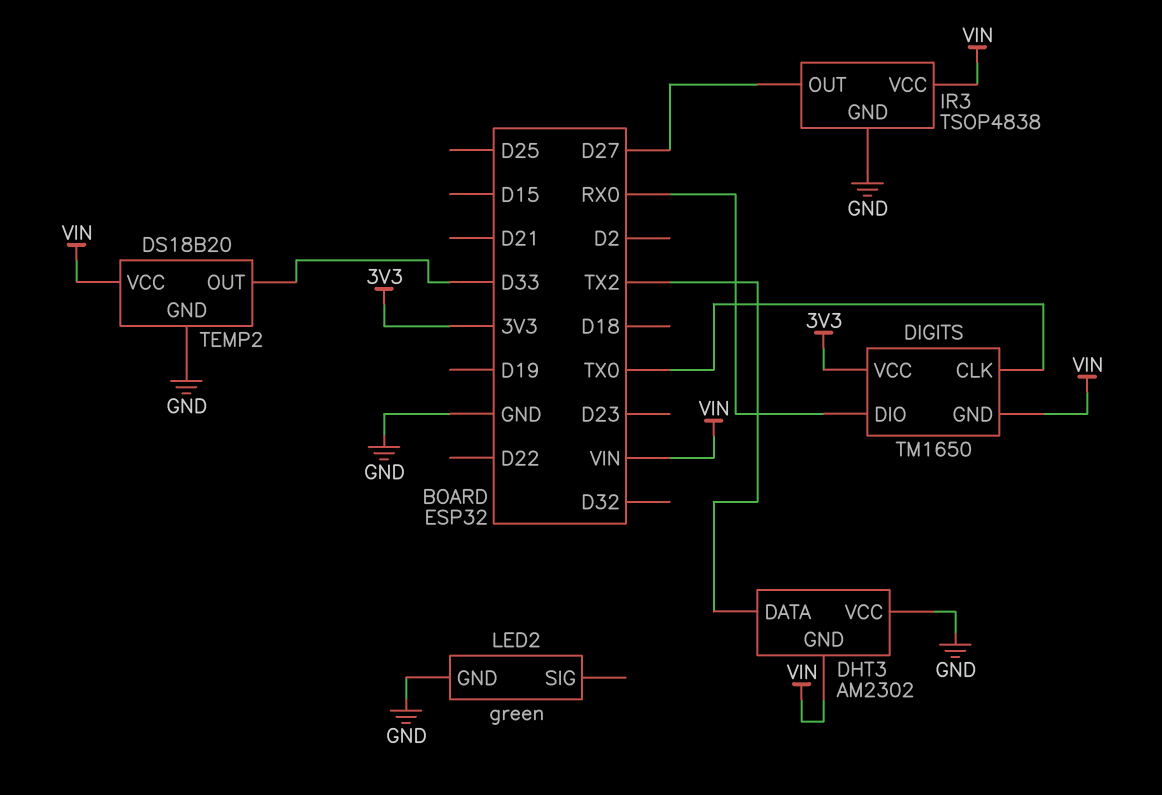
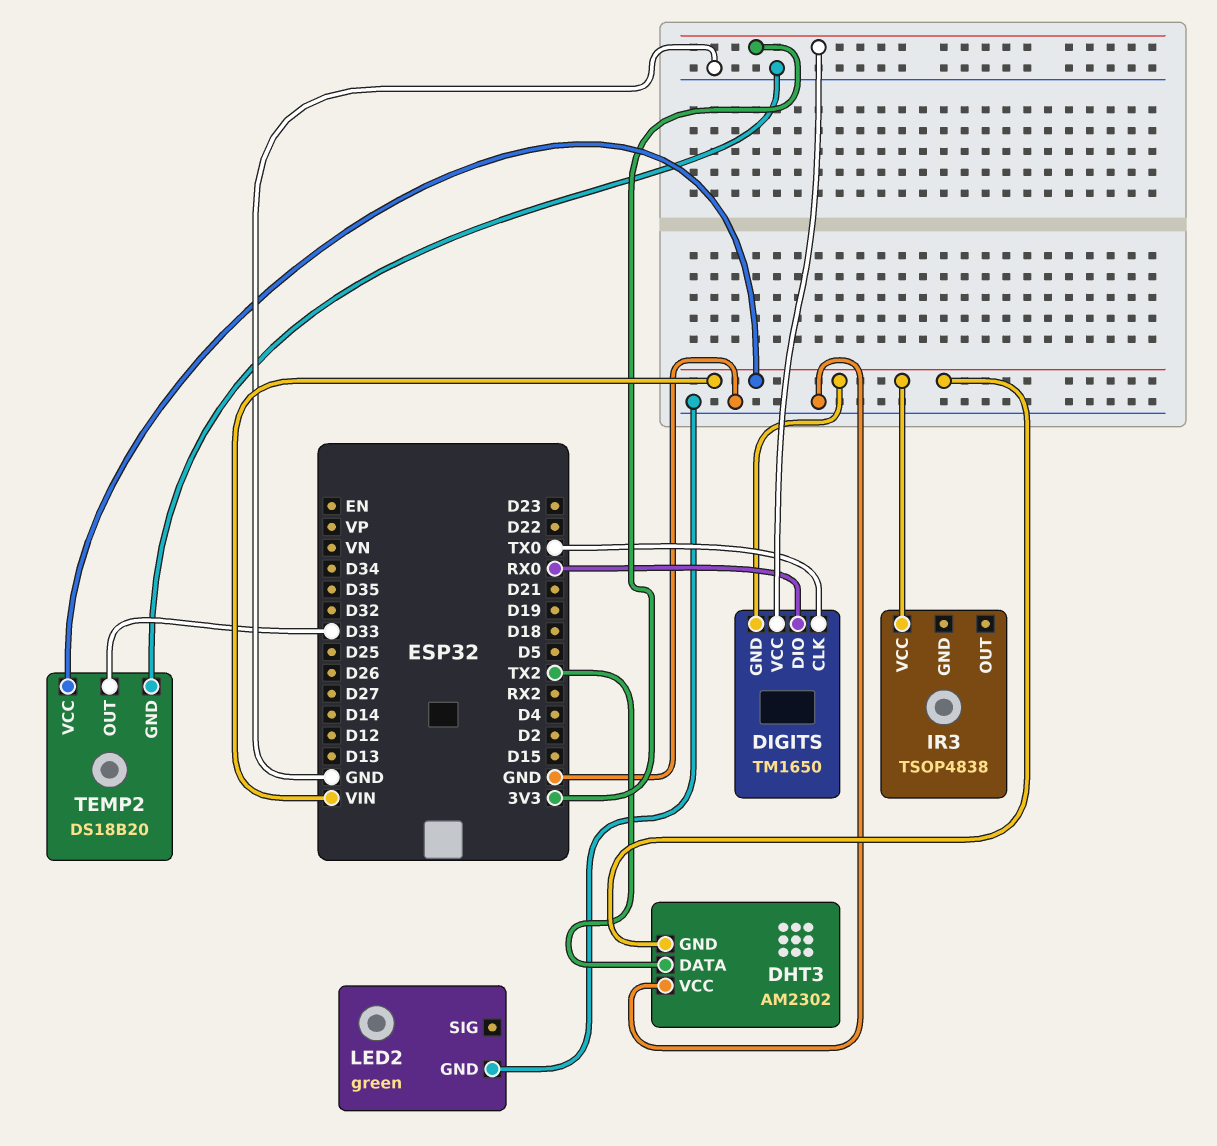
IR3 pin GND: GND -> none
IR3 pin OUT: D27 -> none

